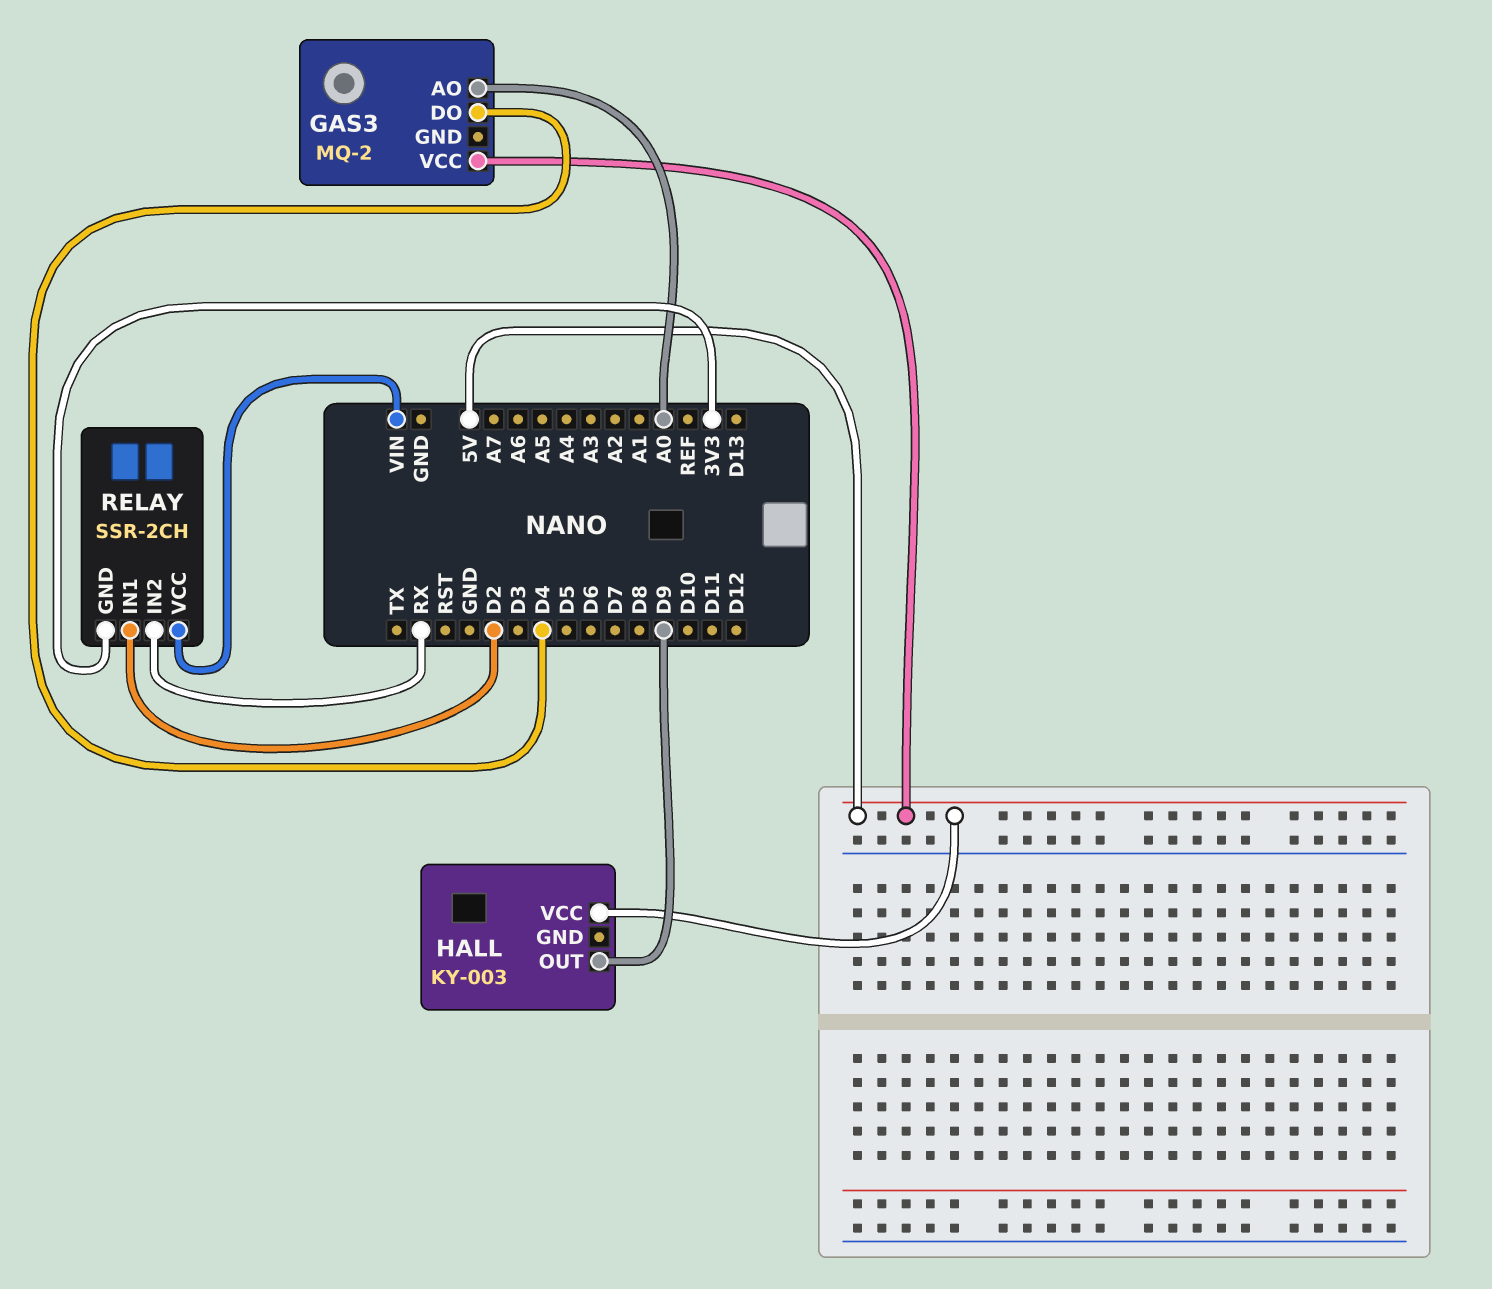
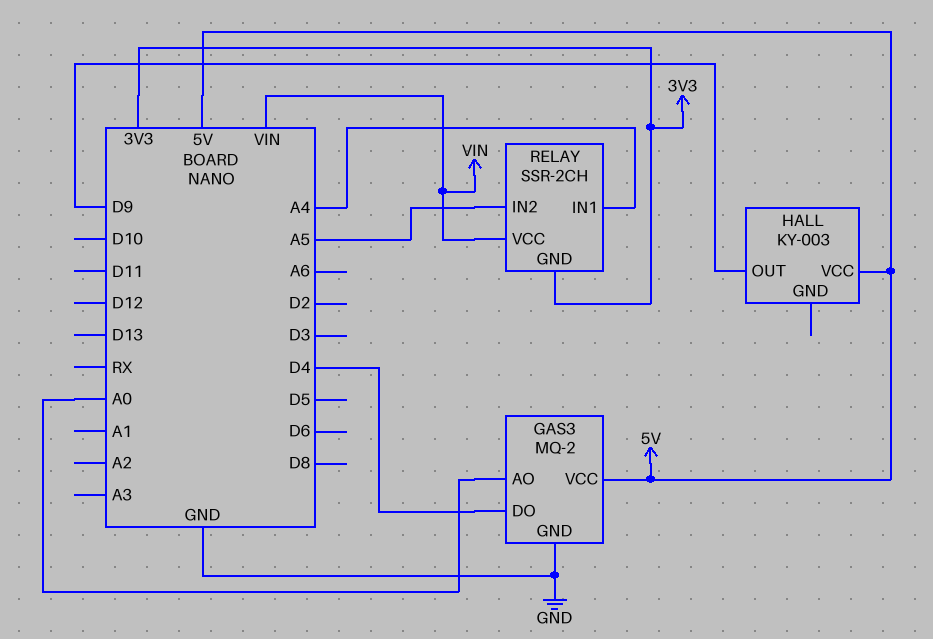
GAS3 pin GND: none -> GND
RELAY pin IN1: D2 -> A4
RELAY pin IN2: RX -> A5

